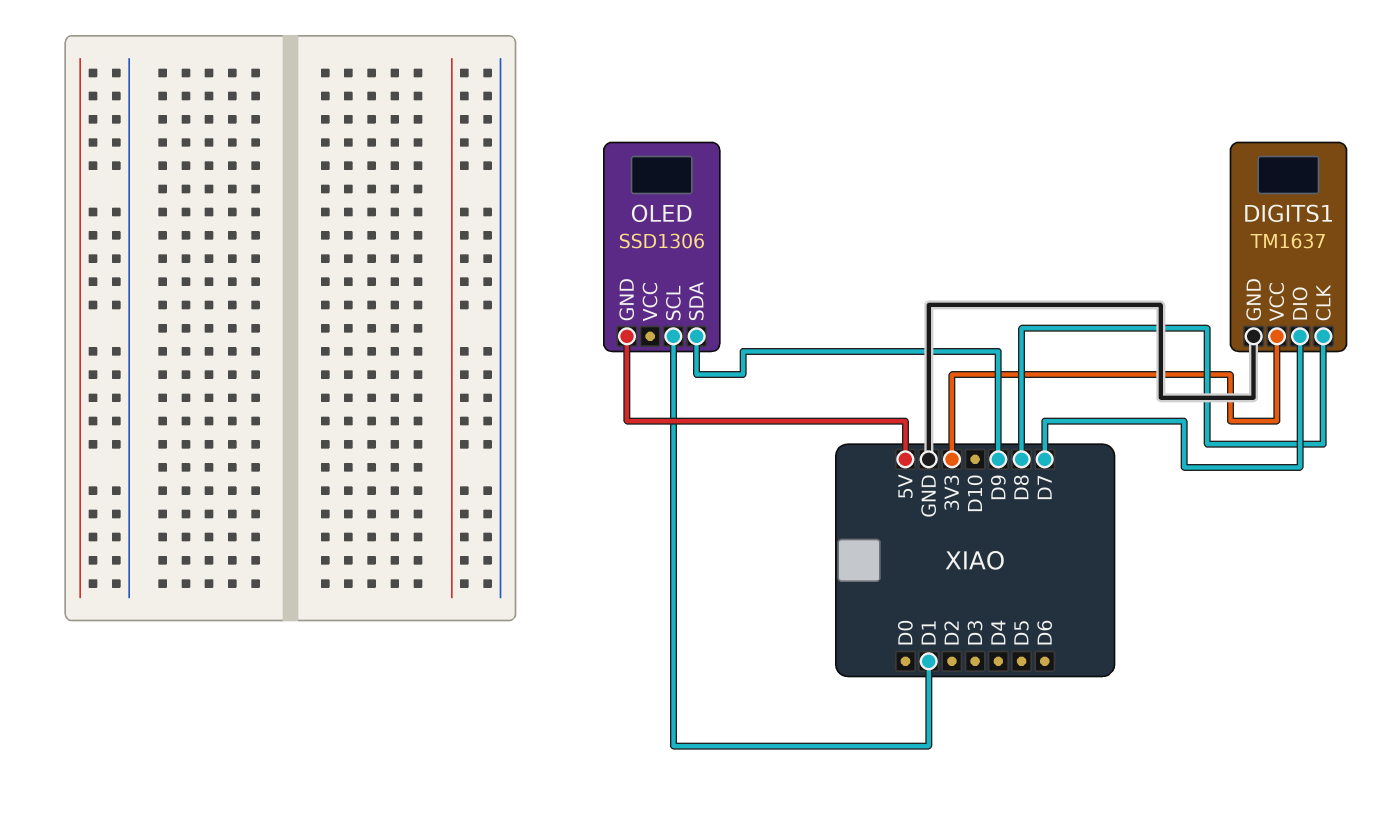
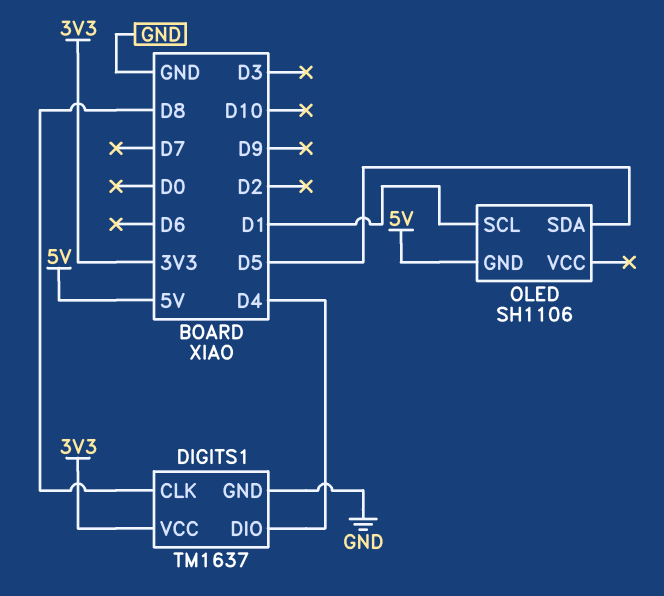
DIGITS1 pin DIO: D7 -> D4
OLED: SSD1306 -> SH1106
OLED pin SDA: D9 -> D5

